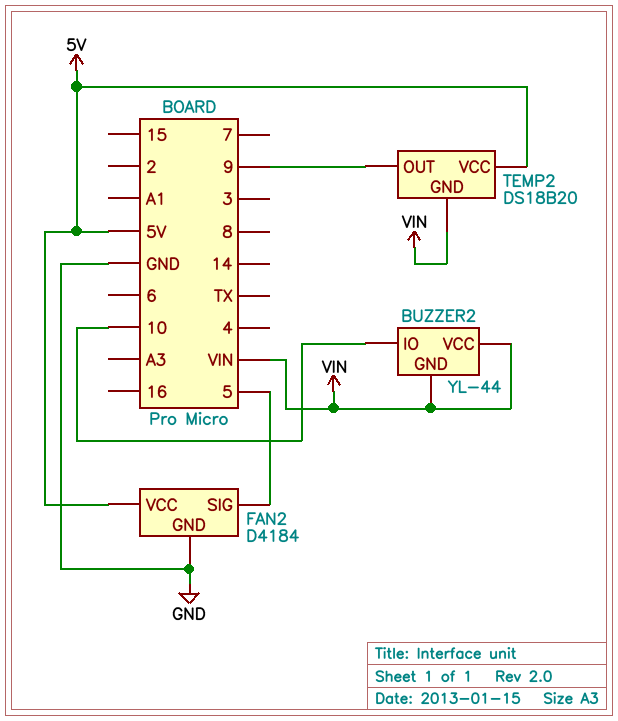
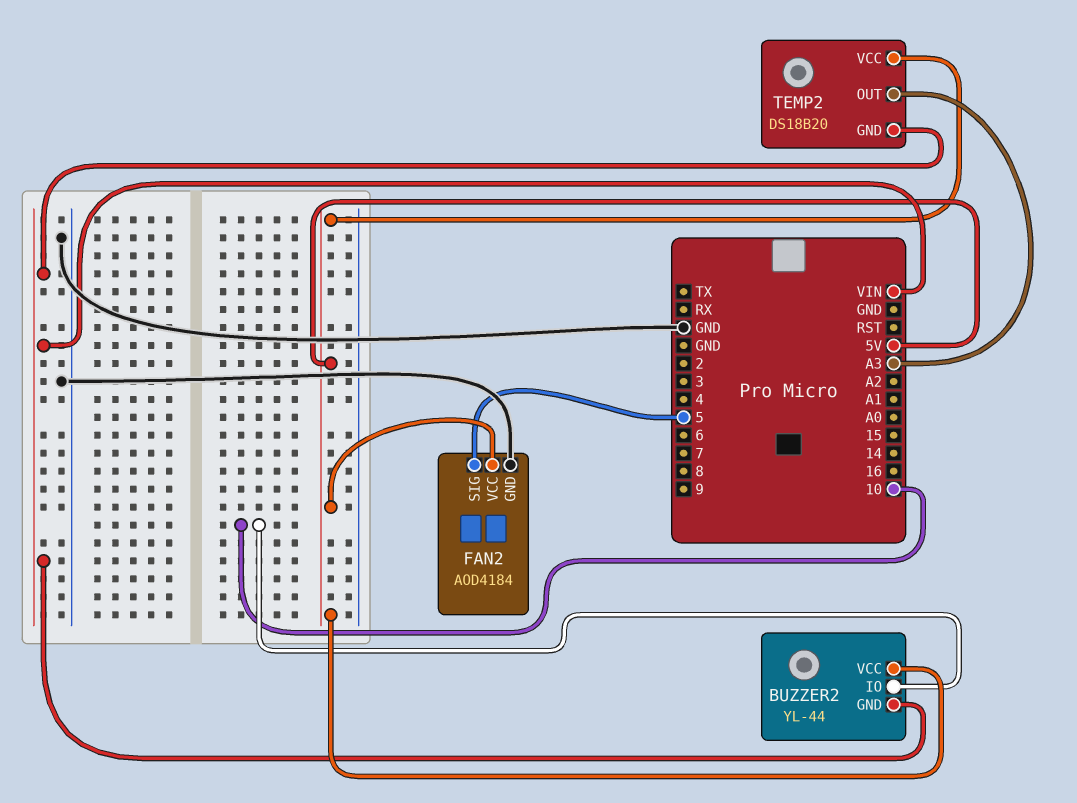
BUZZER2 pin VCC: VIN -> 5V
FAN2: D4184 -> AOD4184
TEMP2 pin OUT: 9 -> A3

